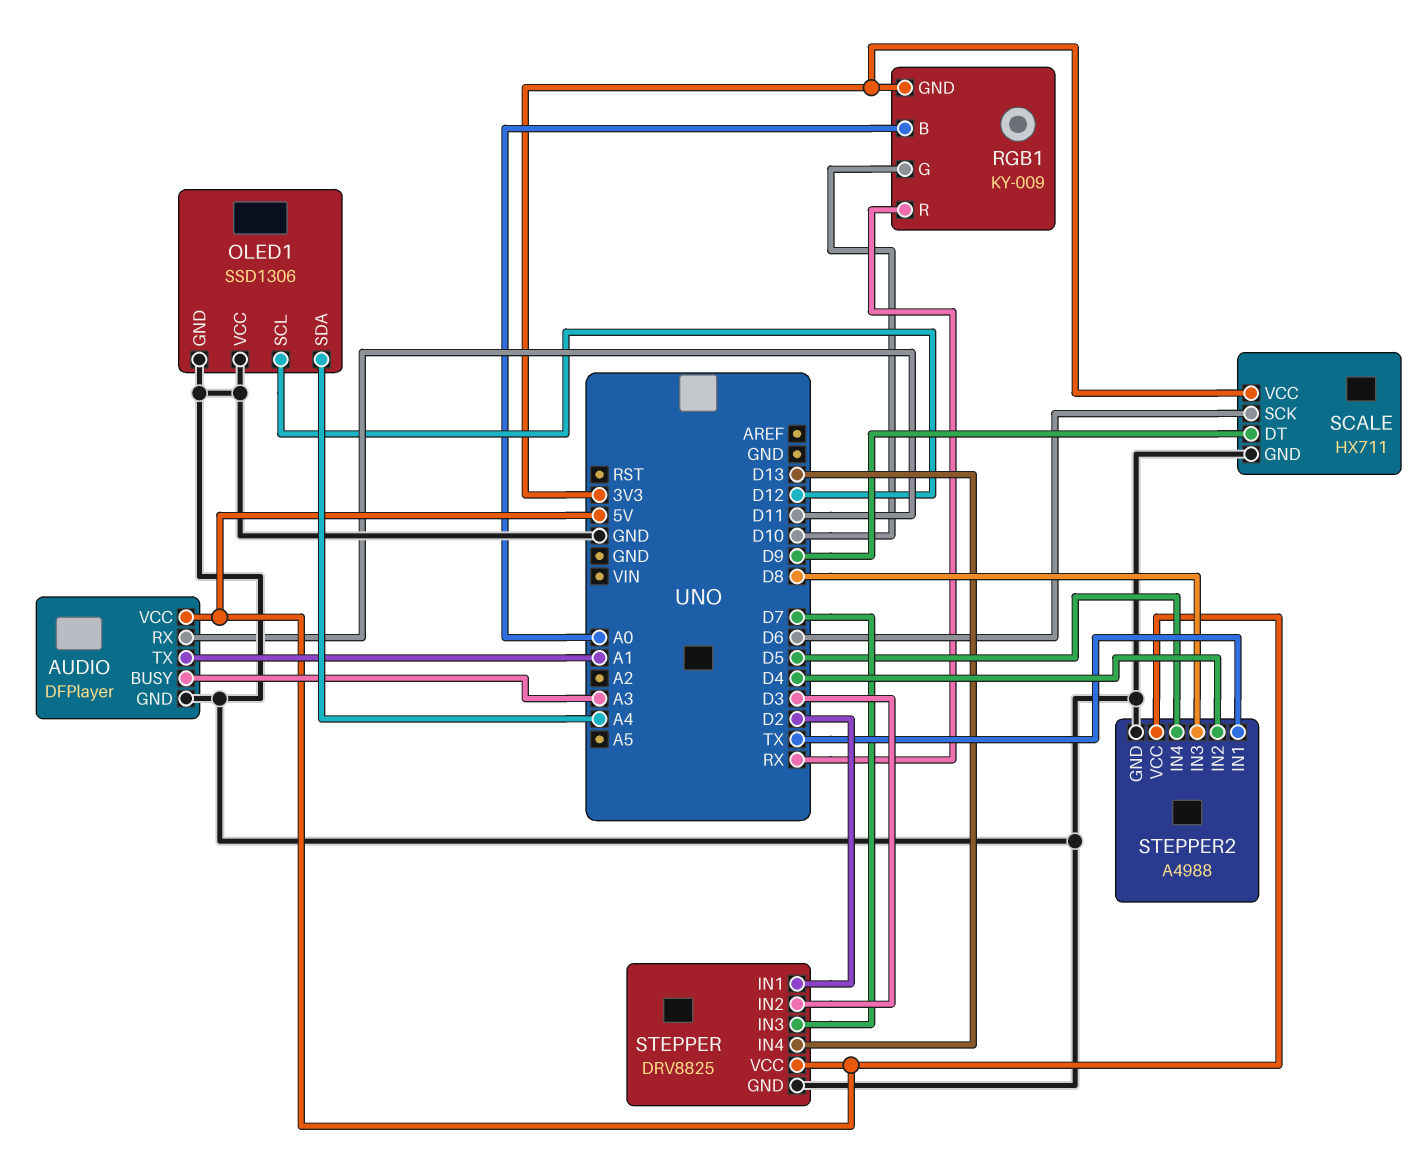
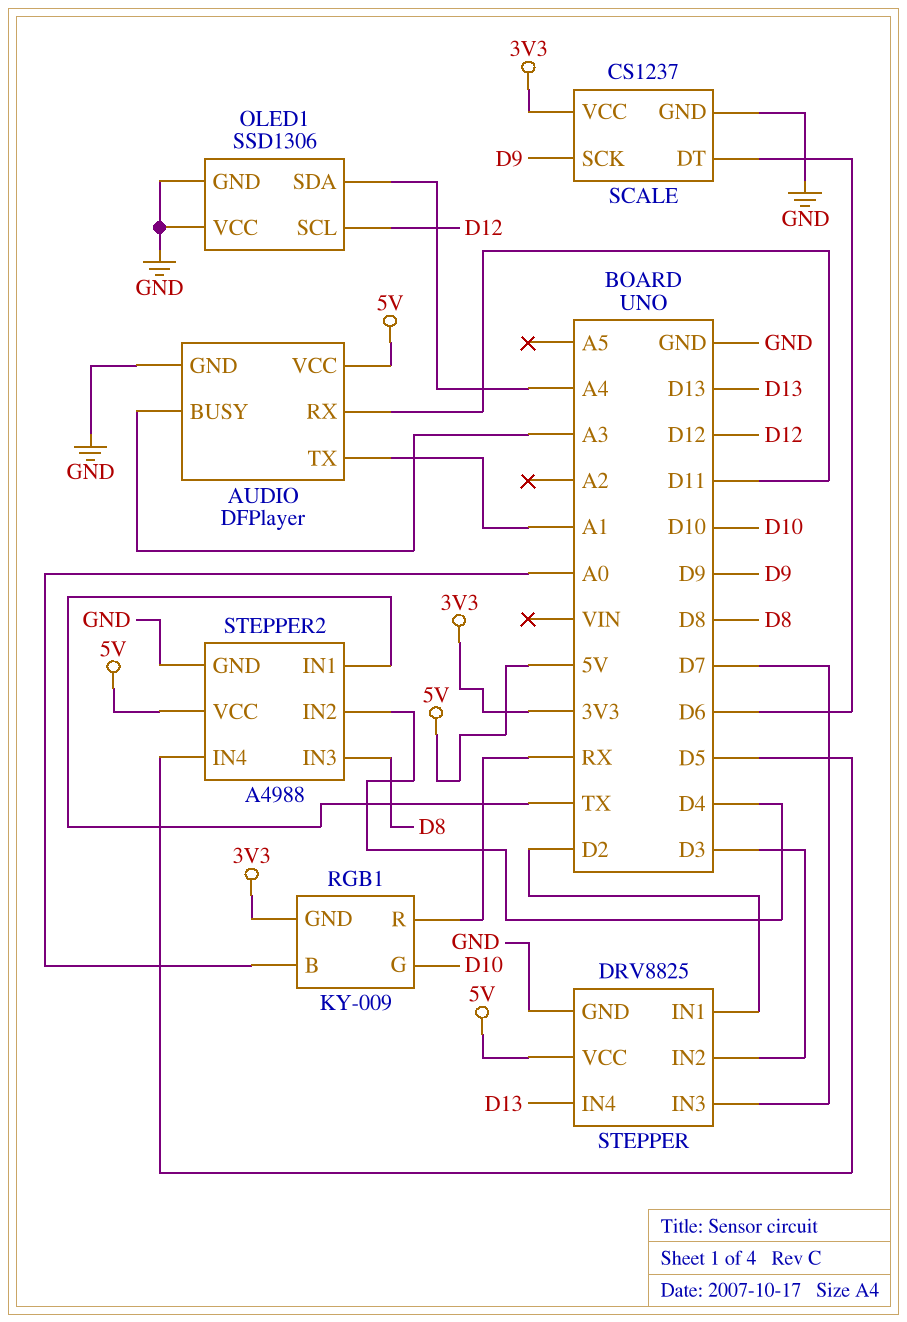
SCALE: HX711 -> CS1237
SCALE pin DT: D9 -> D6
SCALE pin SCK: D6 -> D9

